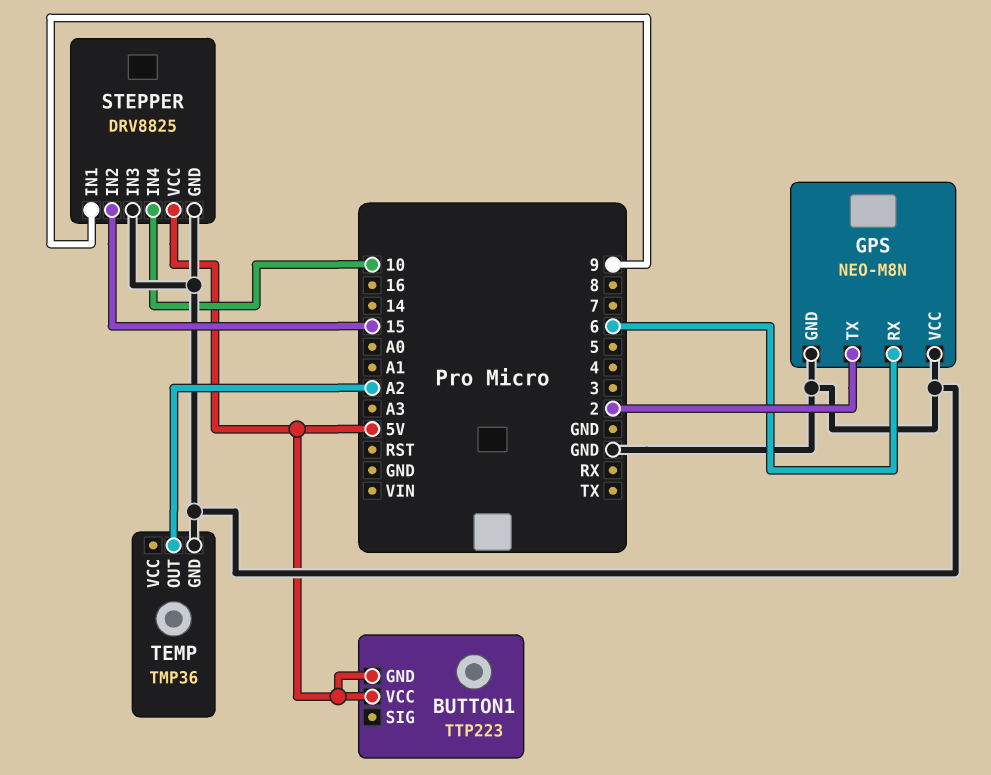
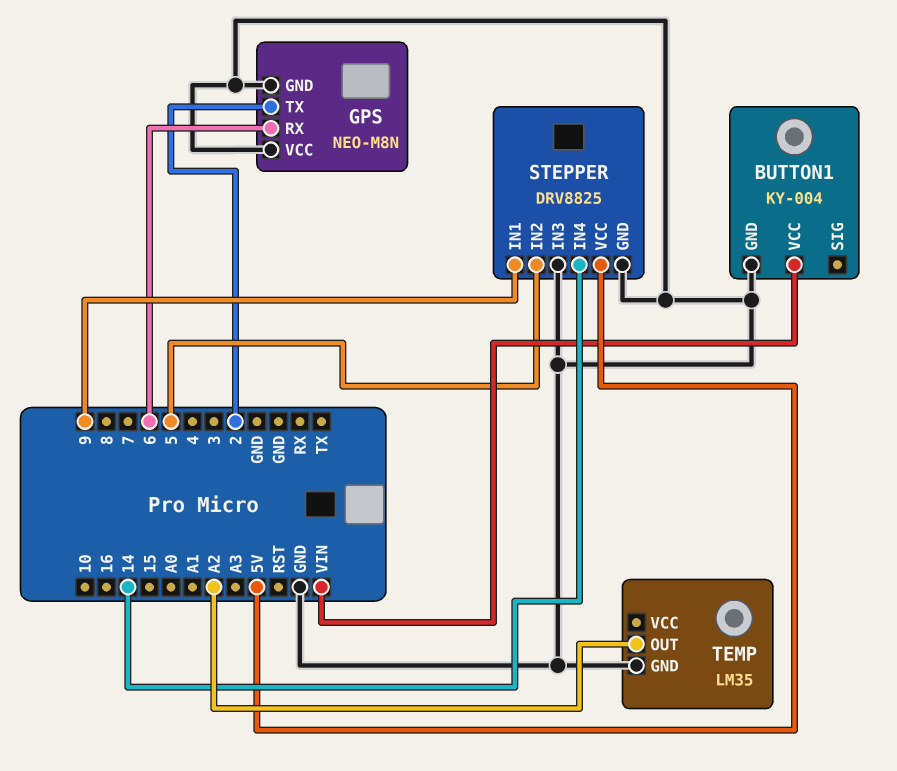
BUTTON1: TTP223 -> KY-004
BUTTON1 pin GND: 5V -> GND
BUTTON1 pin VCC: 5V -> VIN
STEPPER pin IN2: 15 -> 5
STEPPER pin IN4: 10 -> 14
TEMP: TMP36 -> LM35

